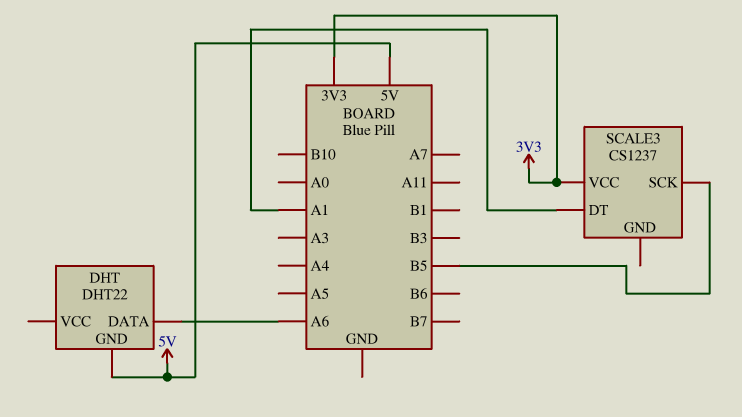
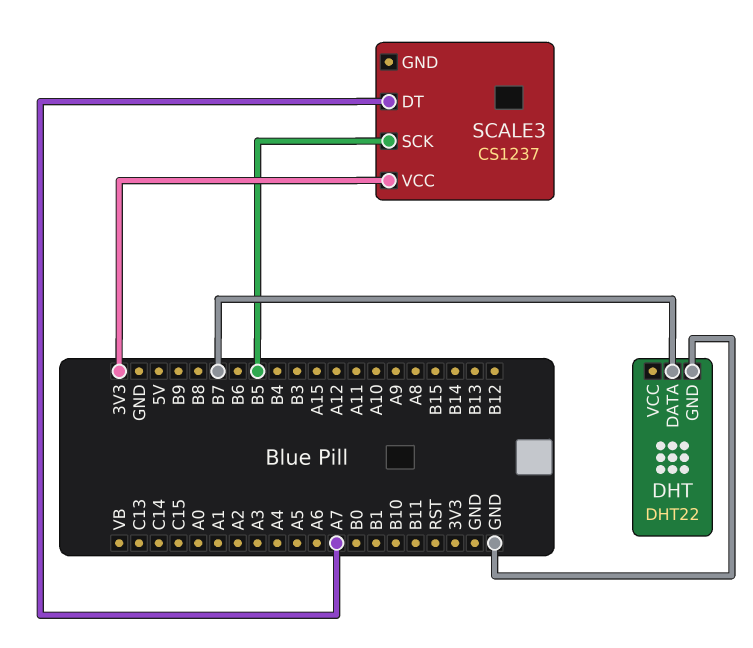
DHT pin DATA: A6 -> B7
DHT pin GND: 5V -> GND
SCALE3 pin DT: A1 -> A7

